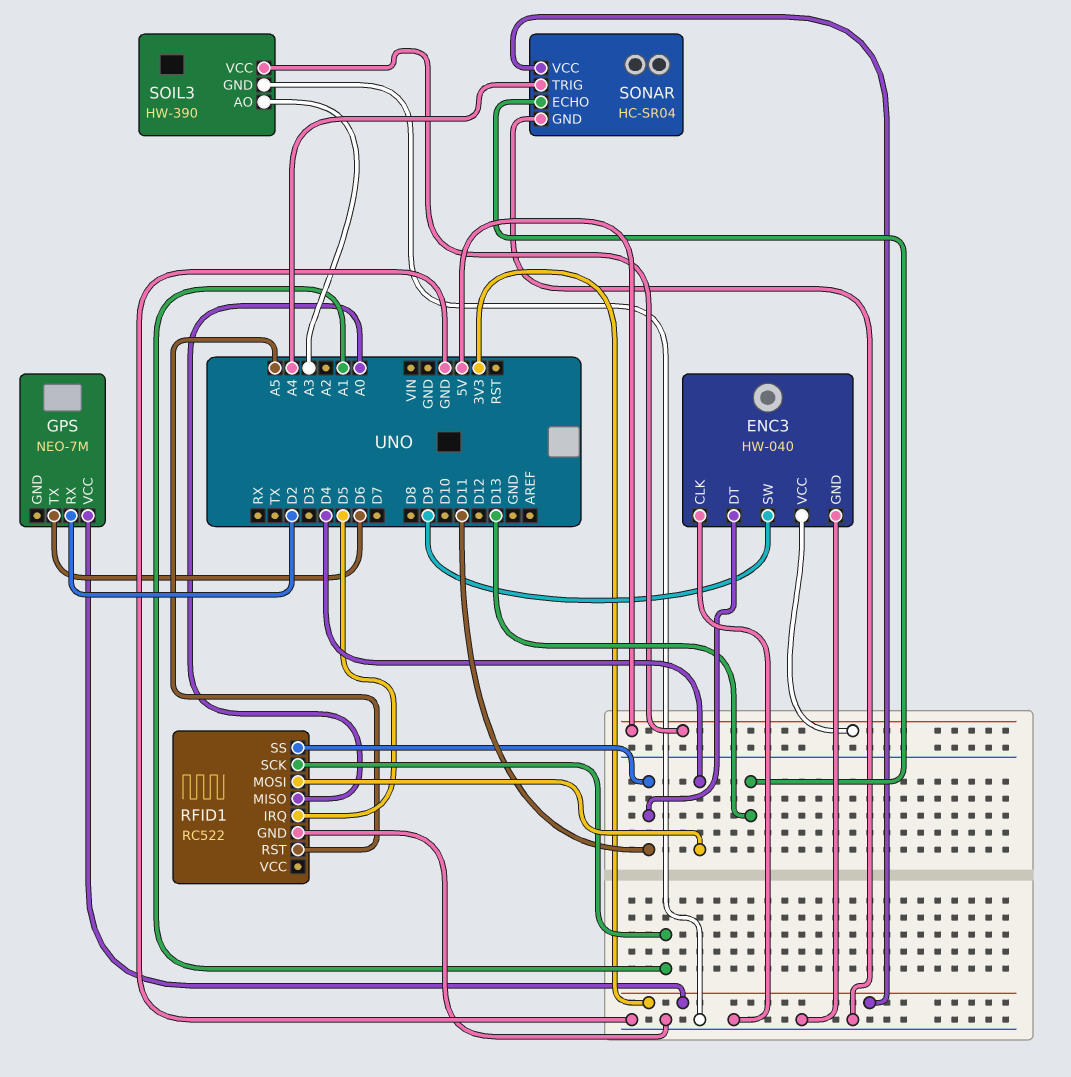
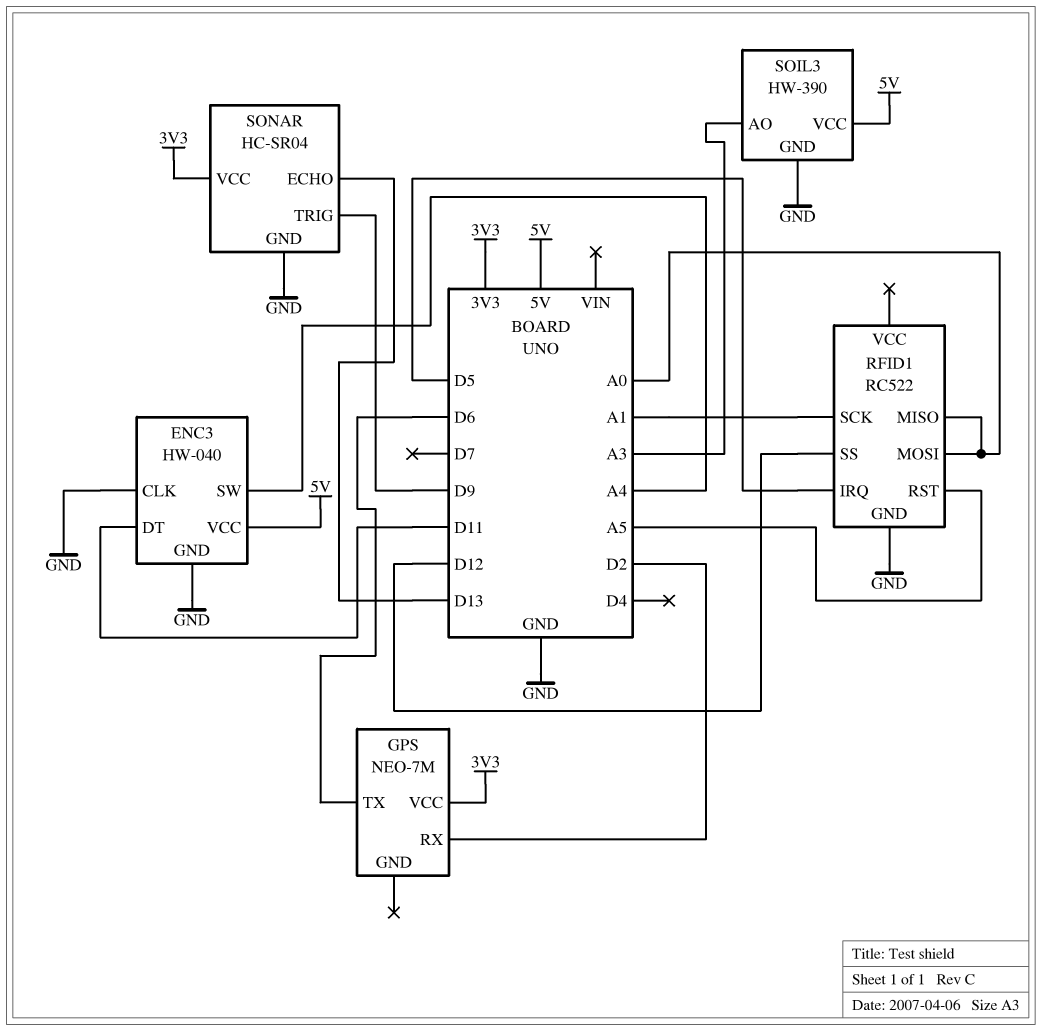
ENC3 pin SW: D9 -> A4
RFID1 pin MOSI: D4 -> A0
RFID1 pin SS: D11 -> D12
SONAR pin TRIG: A4 -> D9

